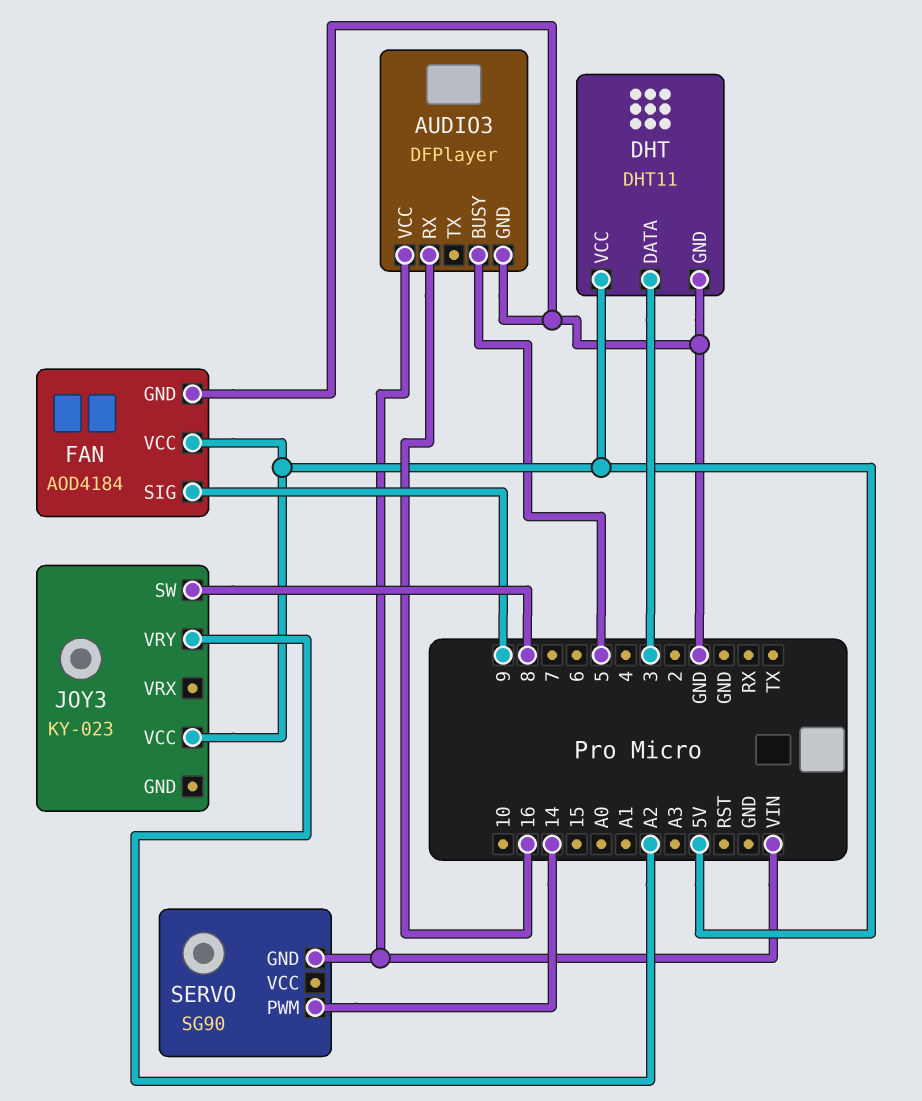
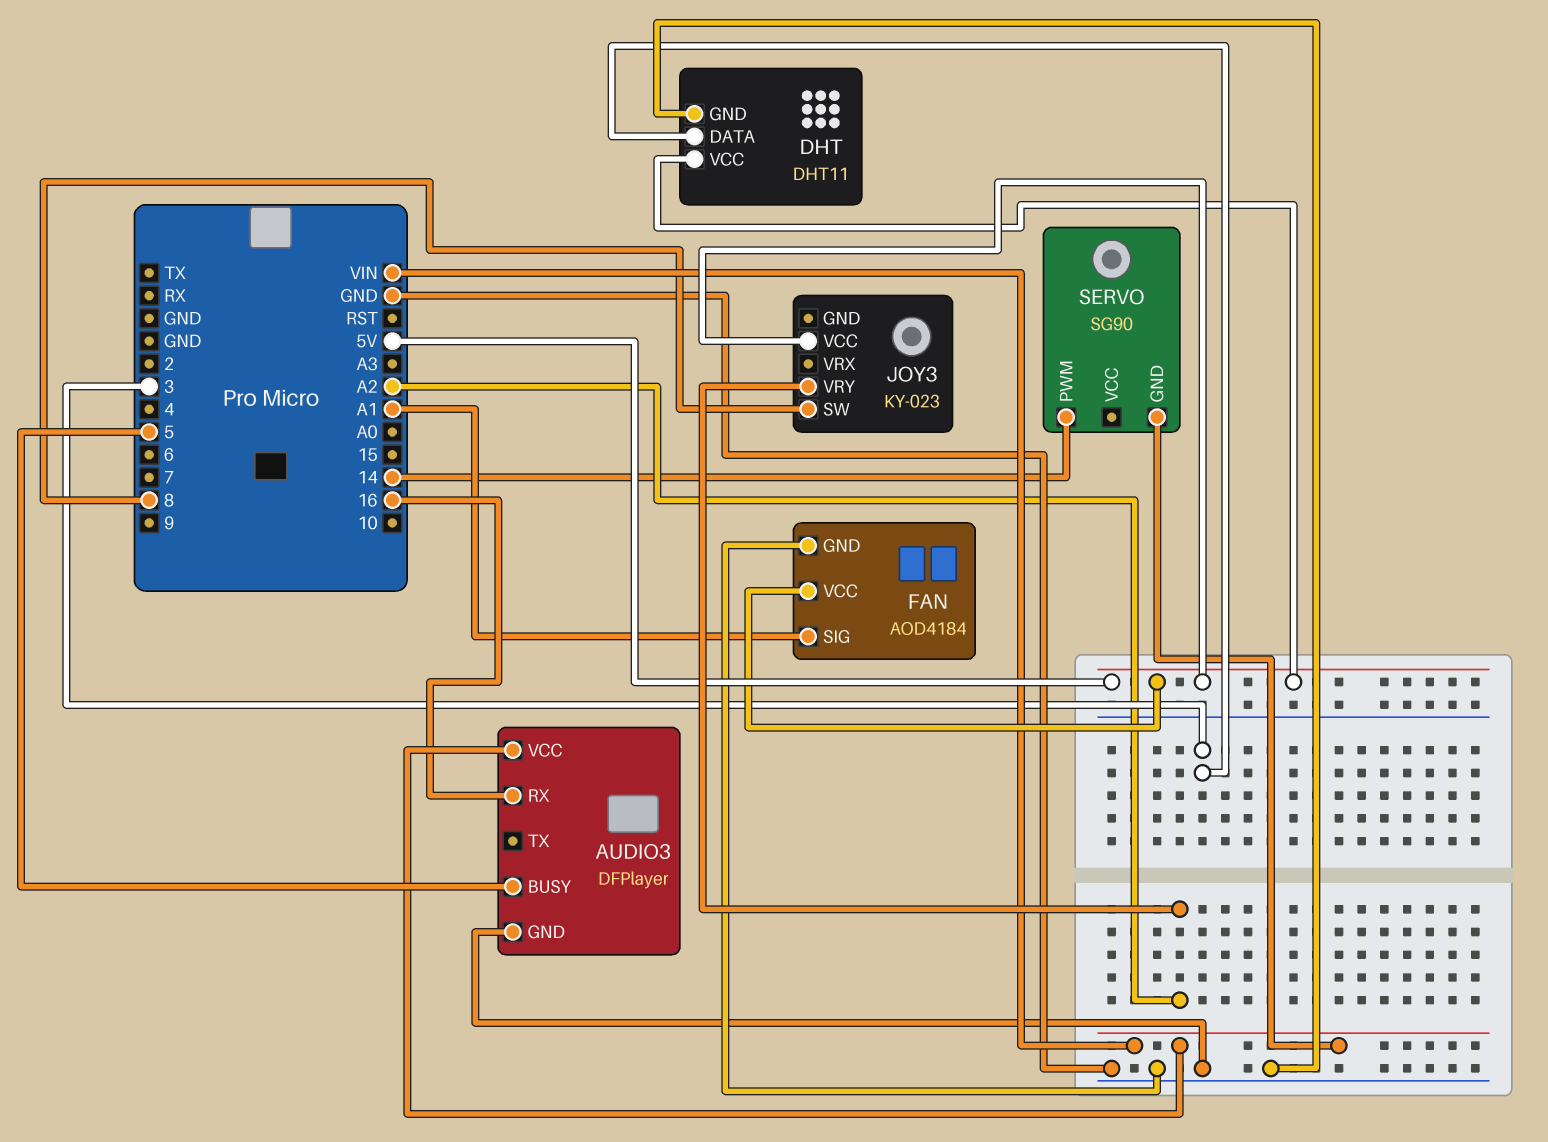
FAN pin SIG: 9 -> A1

